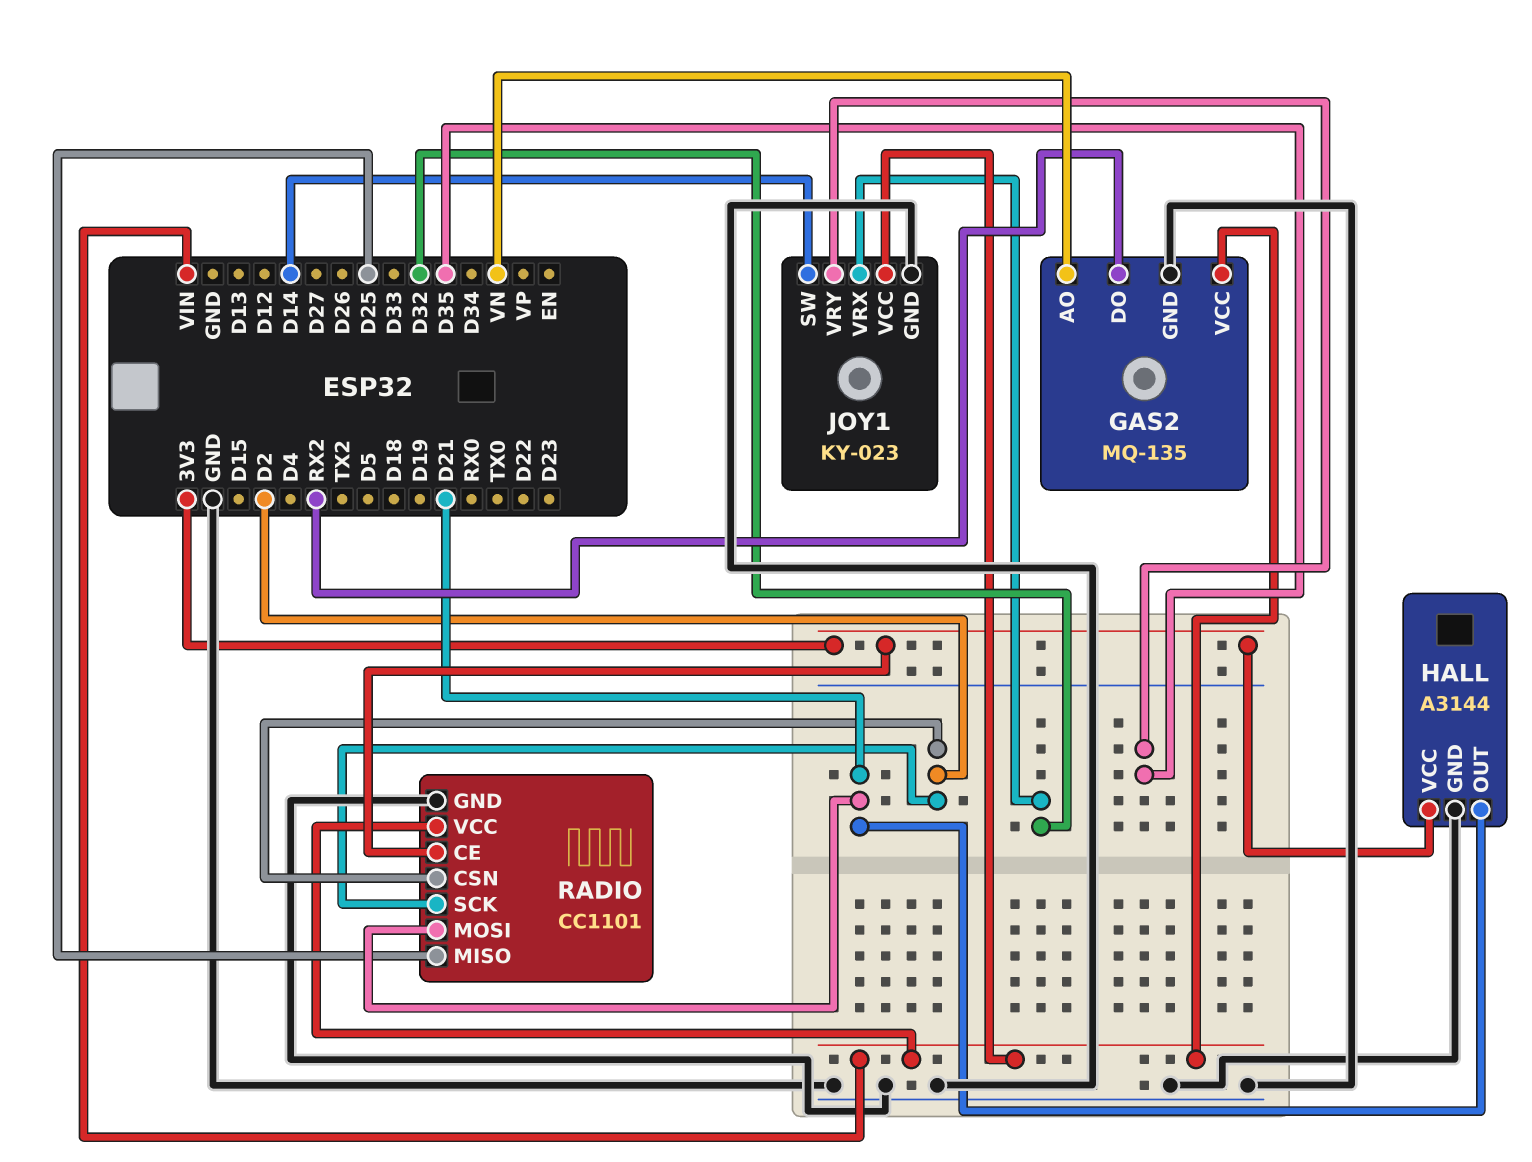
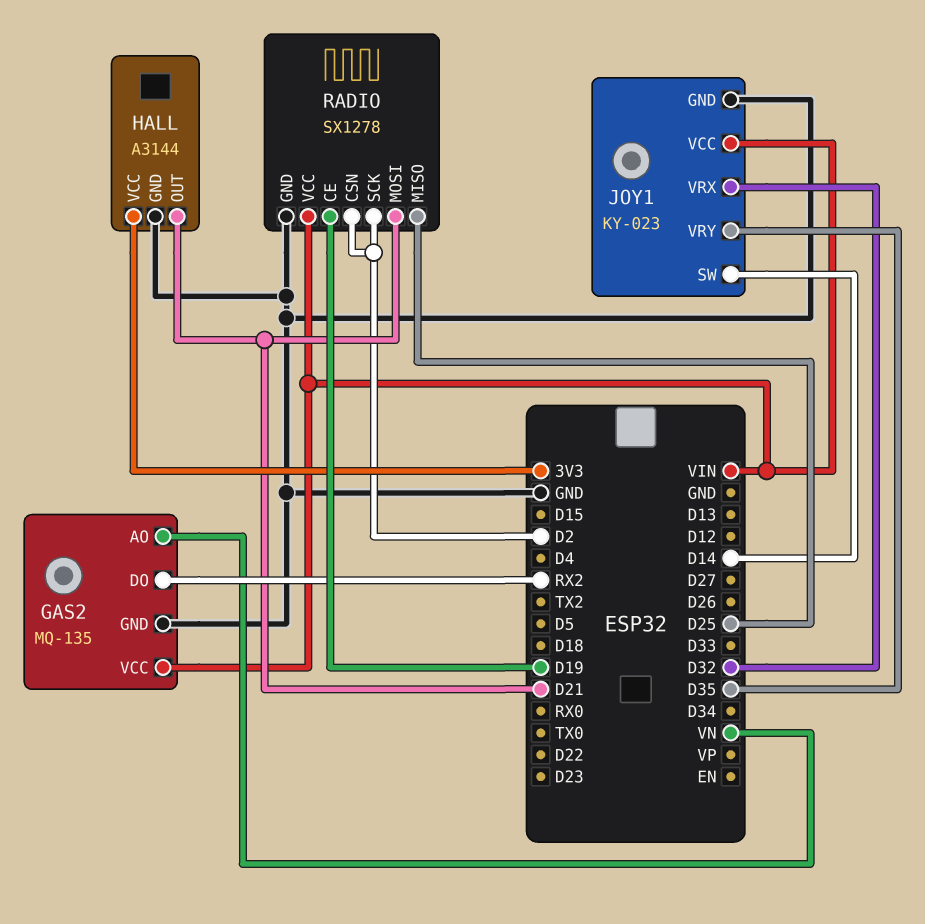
RADIO: CC1101 -> SX1278
RADIO pin CE: 3V3 -> D19

